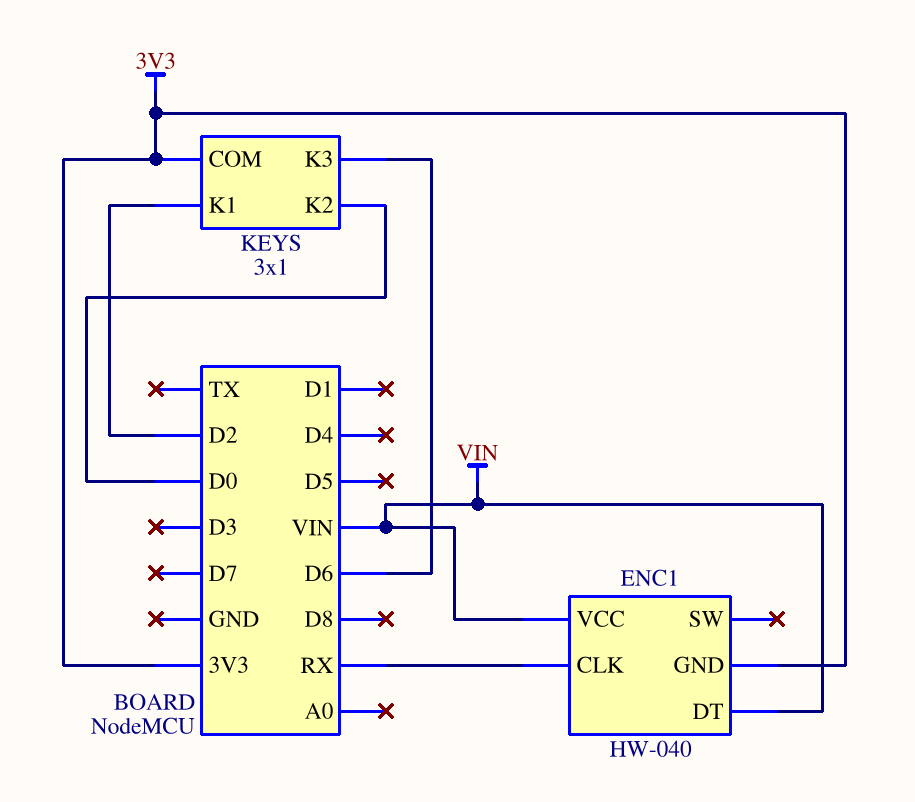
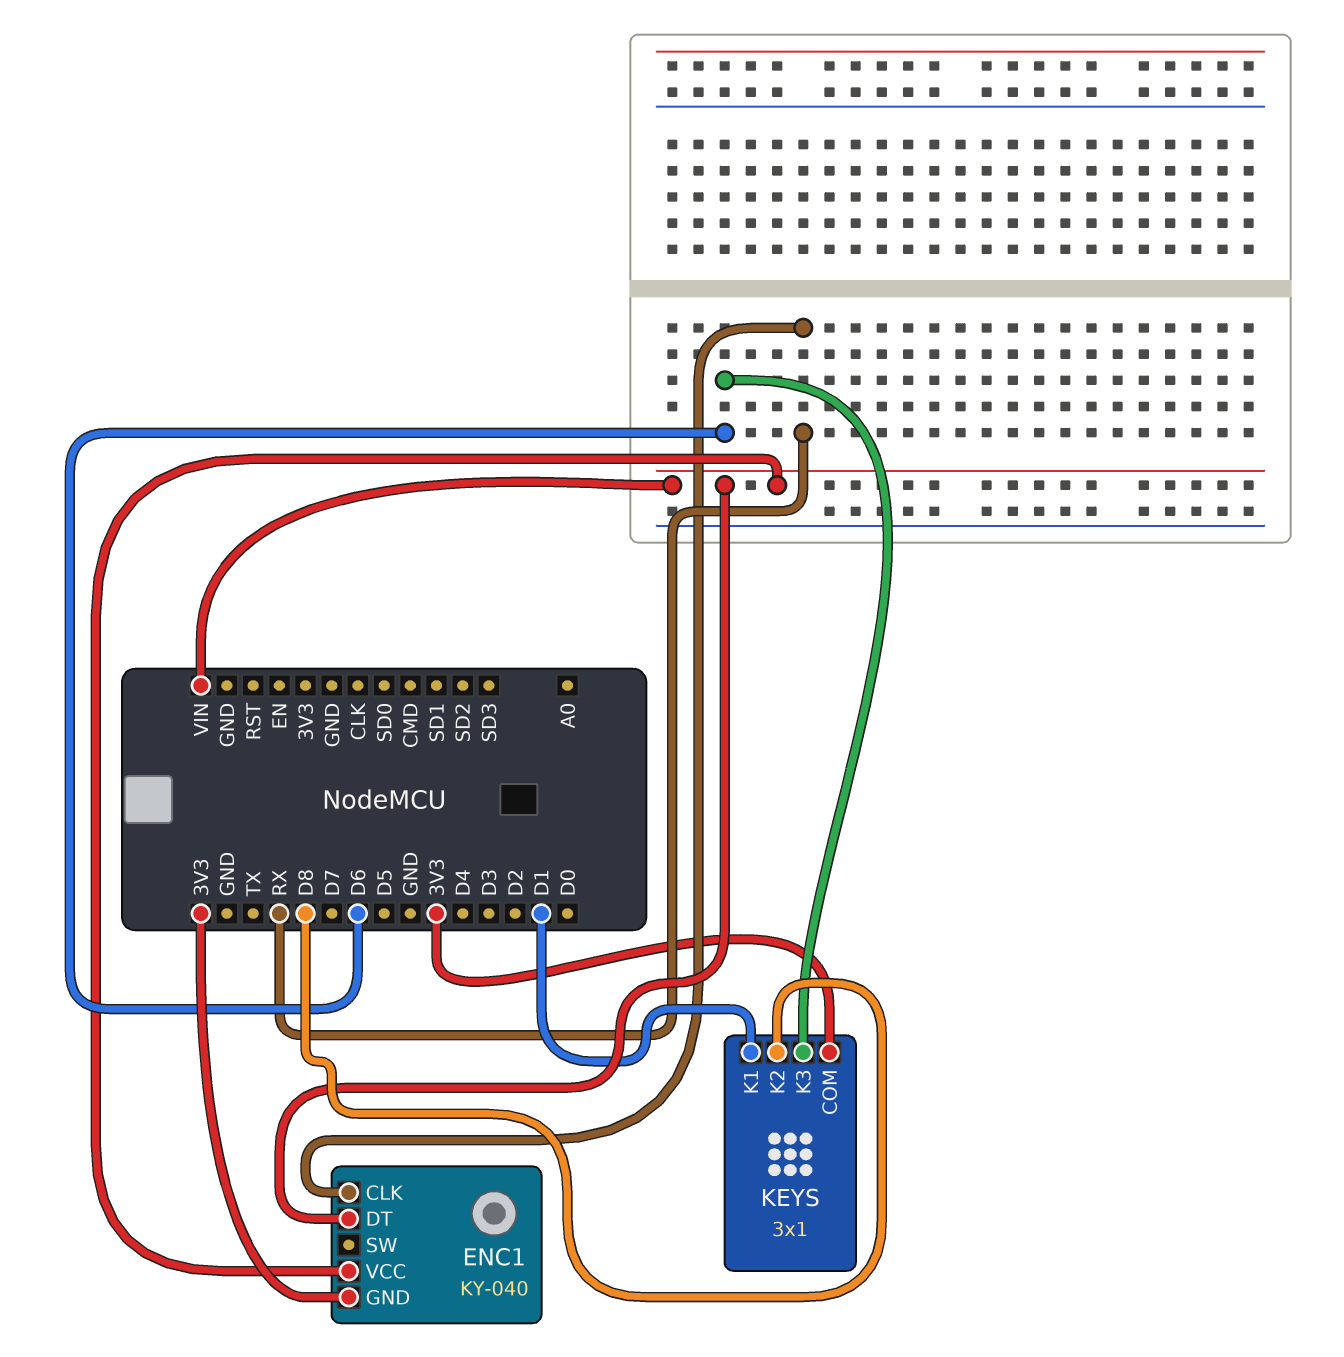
ENC1: HW-040 -> KY-040
KEYS pin K1: D2 -> D1
KEYS pin K2: D0 -> D8

